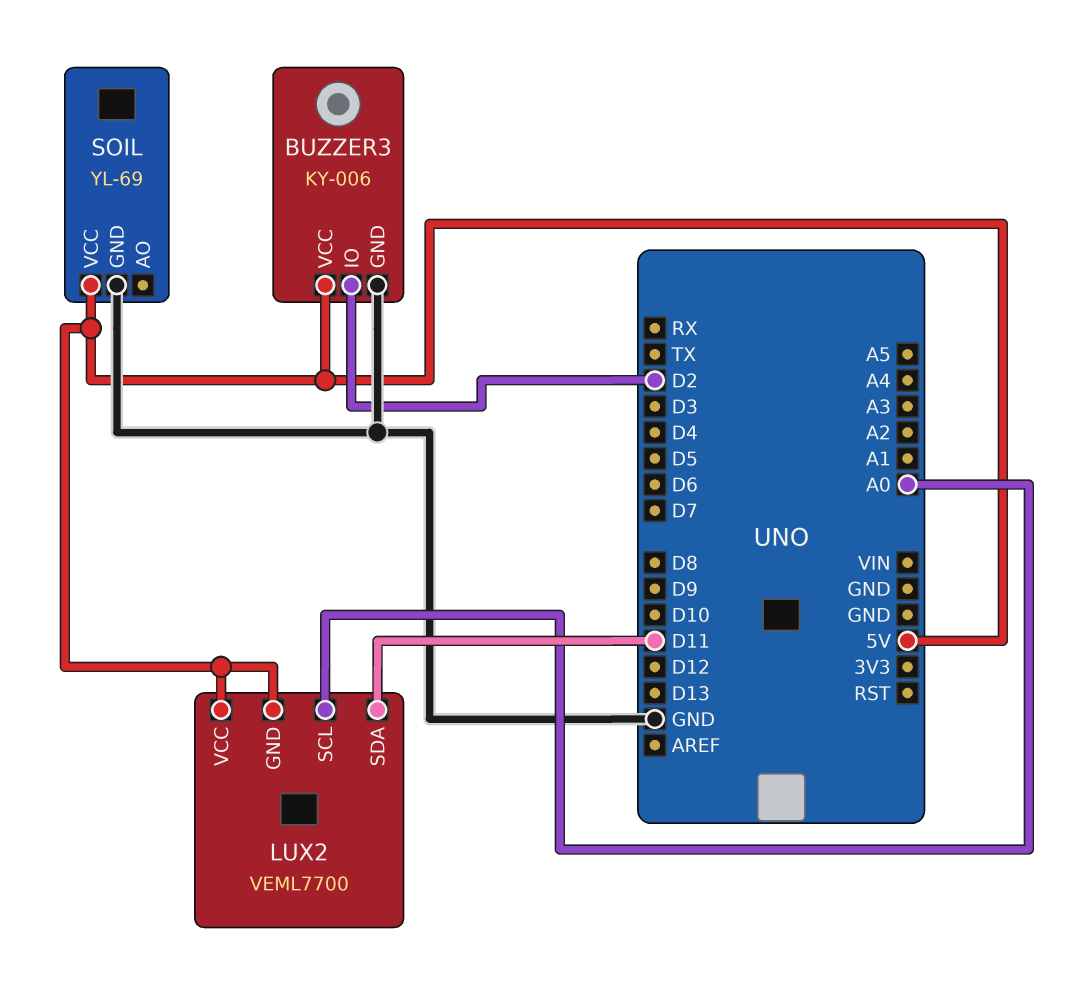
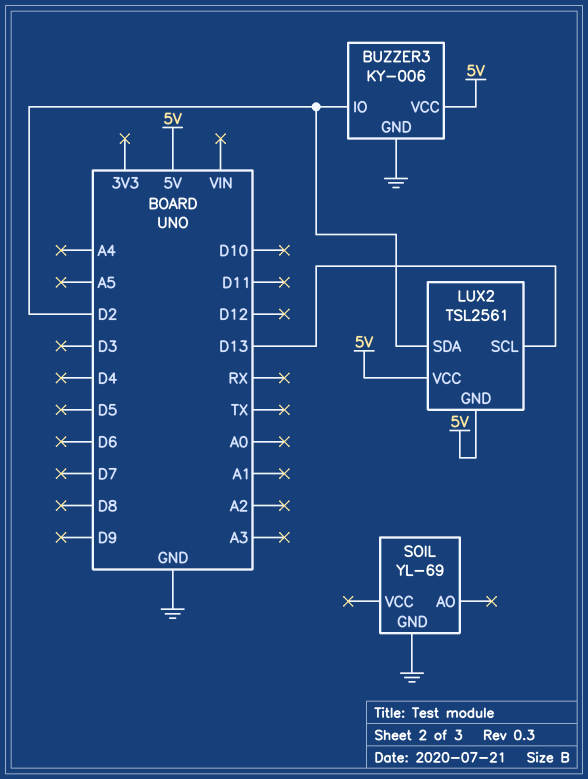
LUX2: VEML7700 -> TSL2561
LUX2 pin SCL: A0 -> D13
LUX2 pin SDA: D11 -> D2
SOIL pin VCC: 5V -> none

